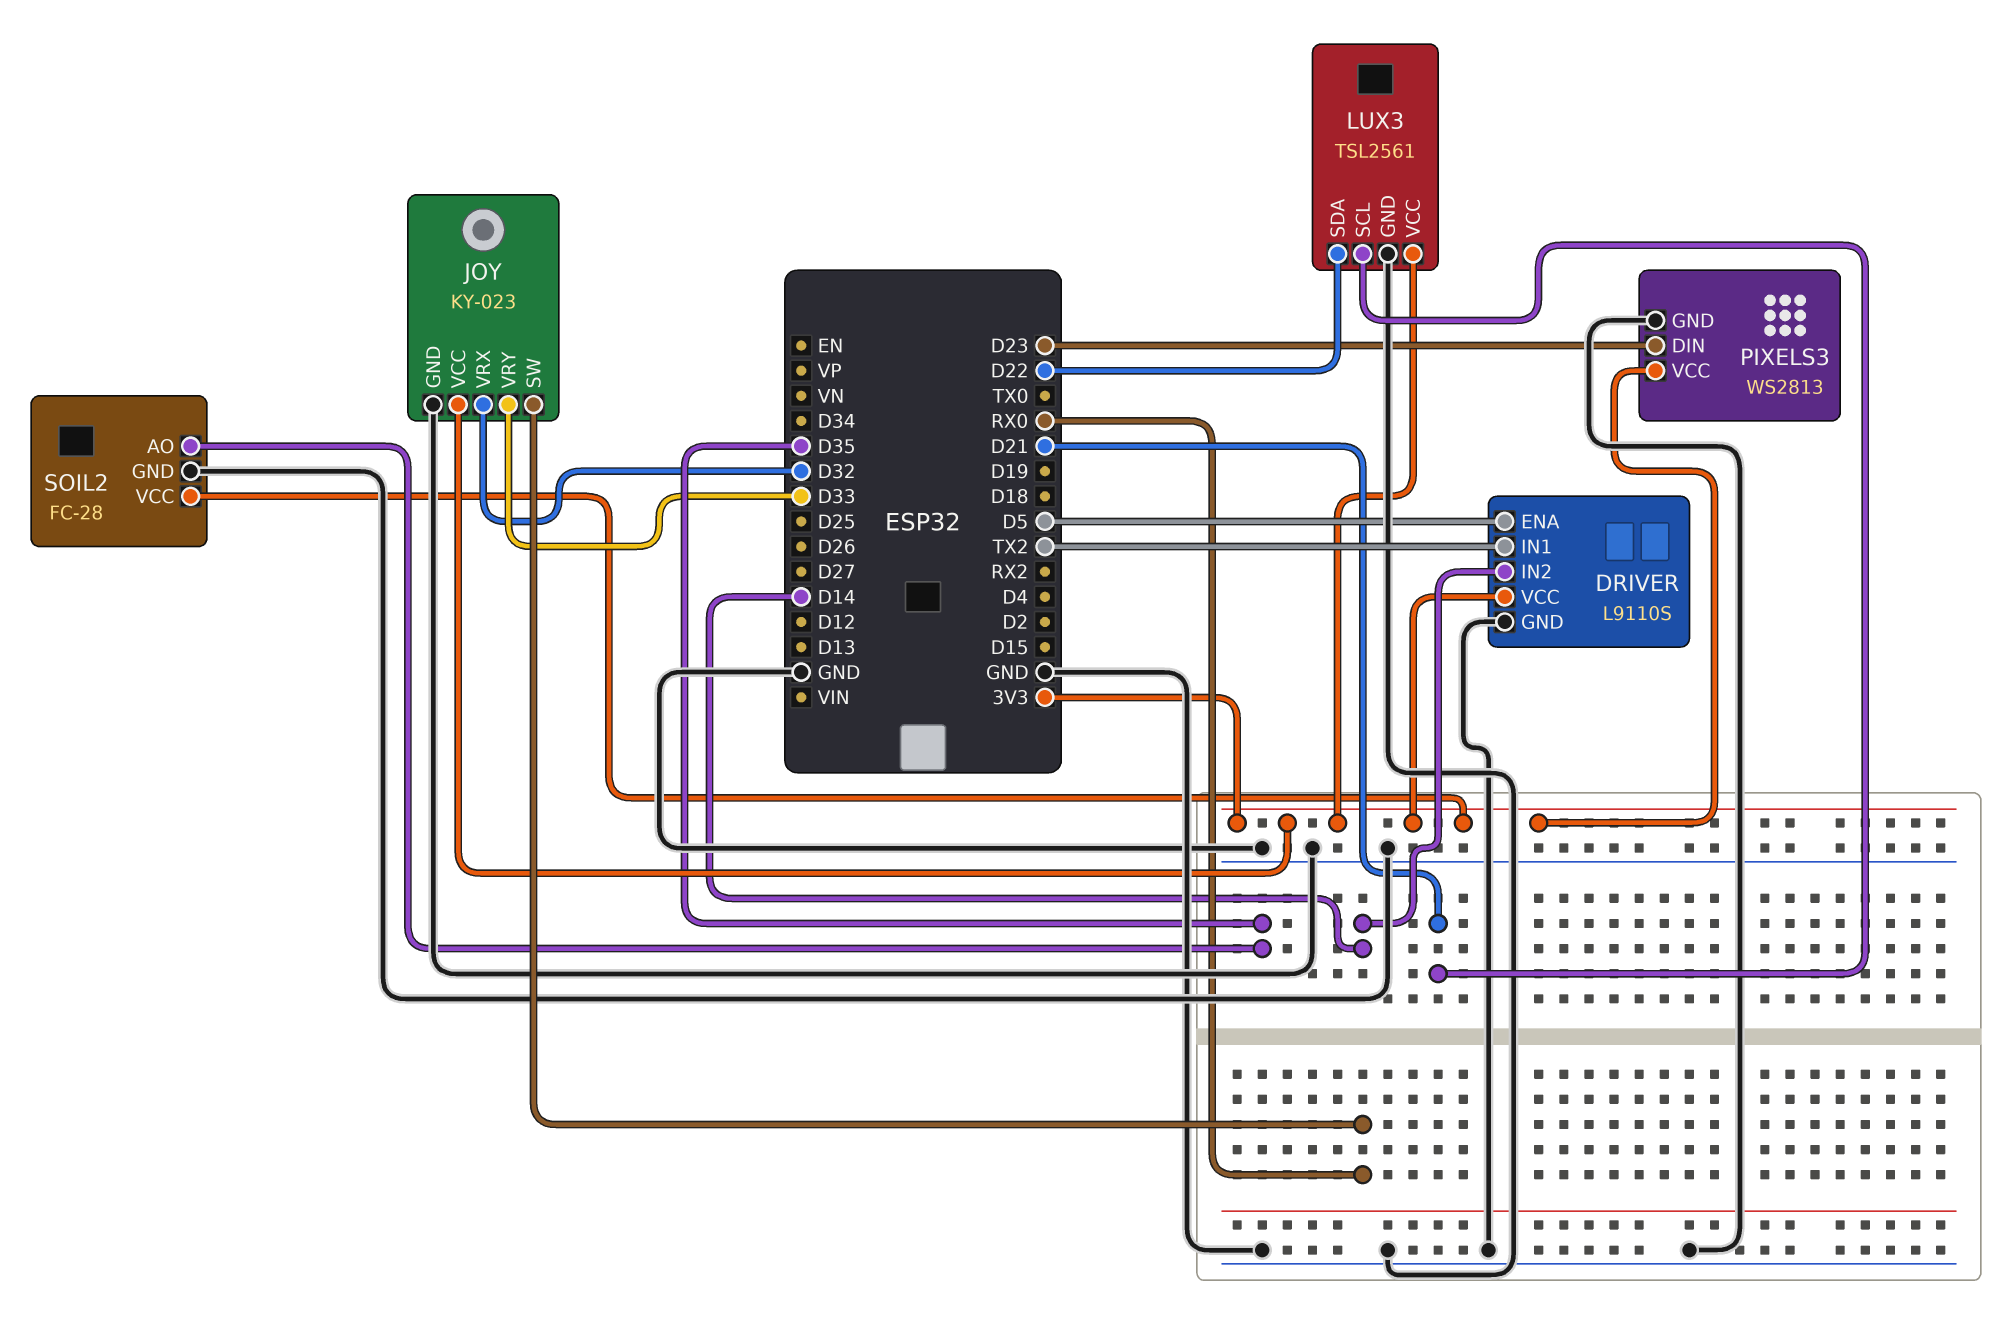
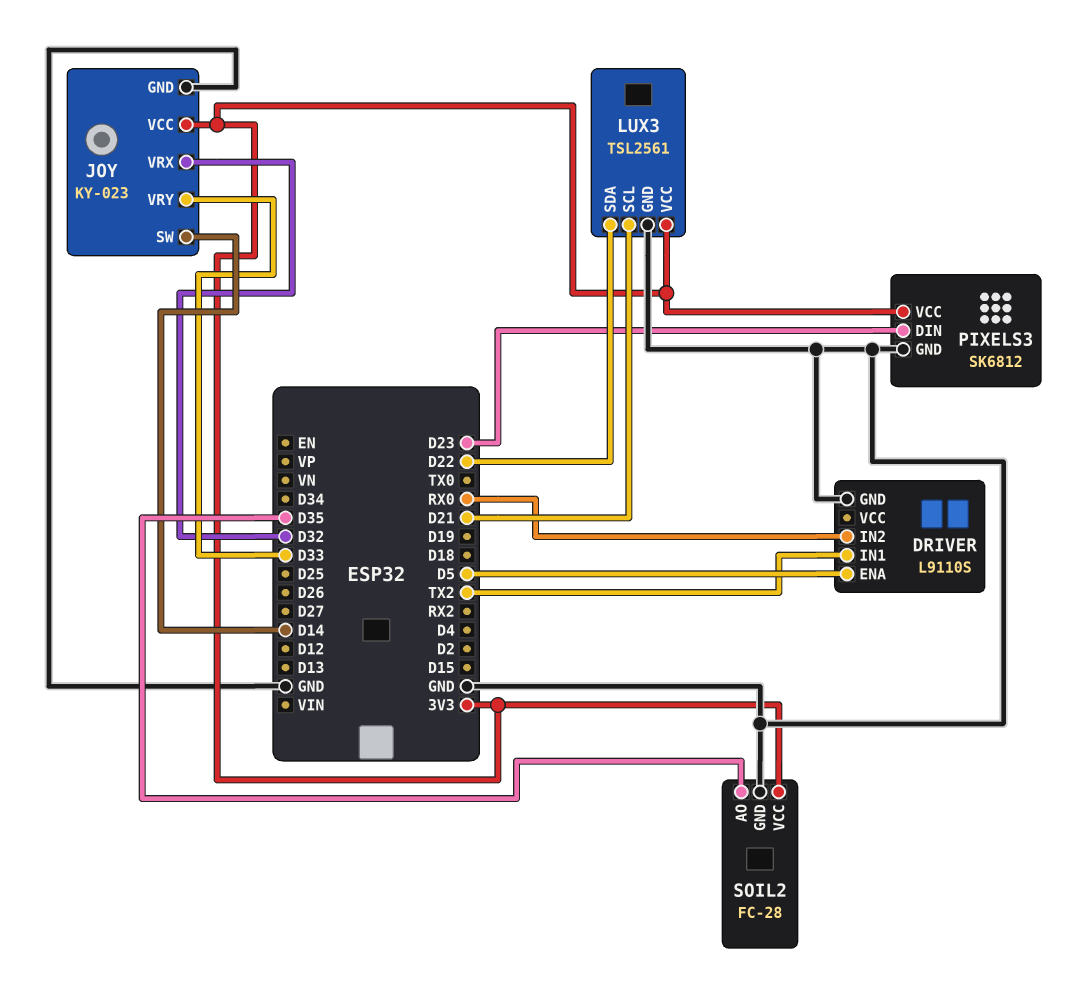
DRIVER pin IN2: D14 -> RX0
DRIVER pin VCC: 3V3 -> none
JOY pin SW: RX0 -> D14
PIXELS3: WS2813 -> SK6812

